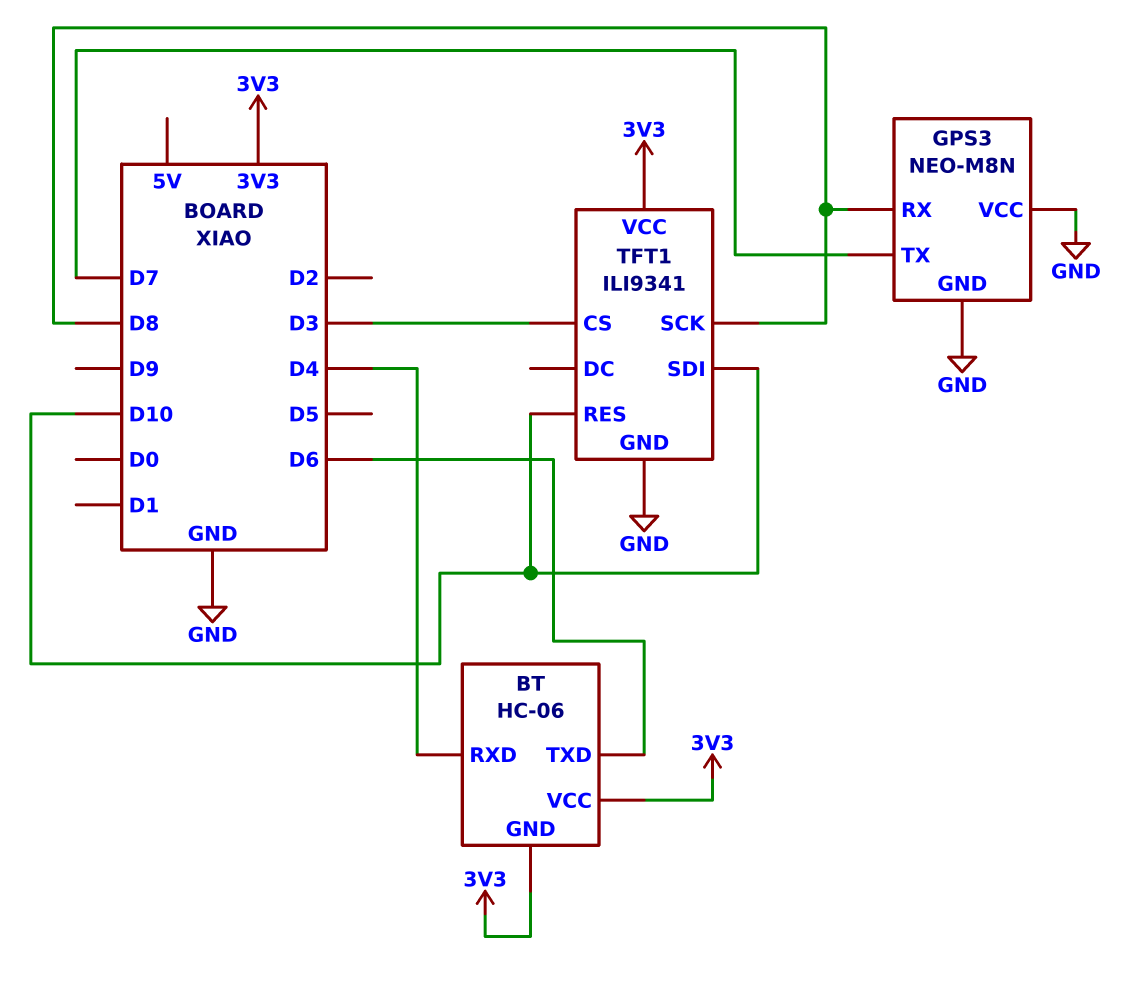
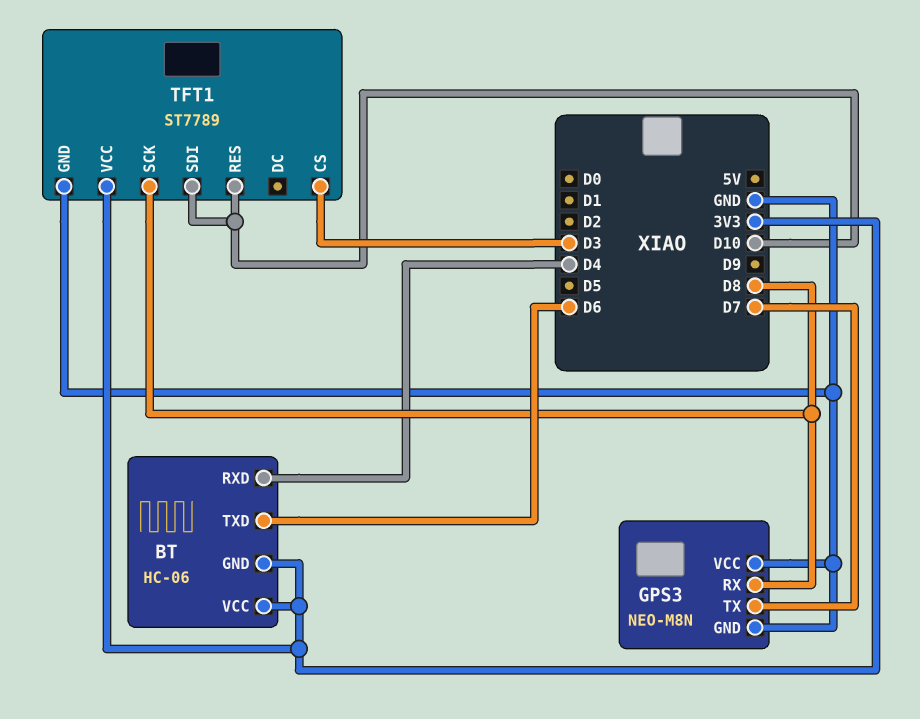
TFT1: ILI9341 -> ST7789

